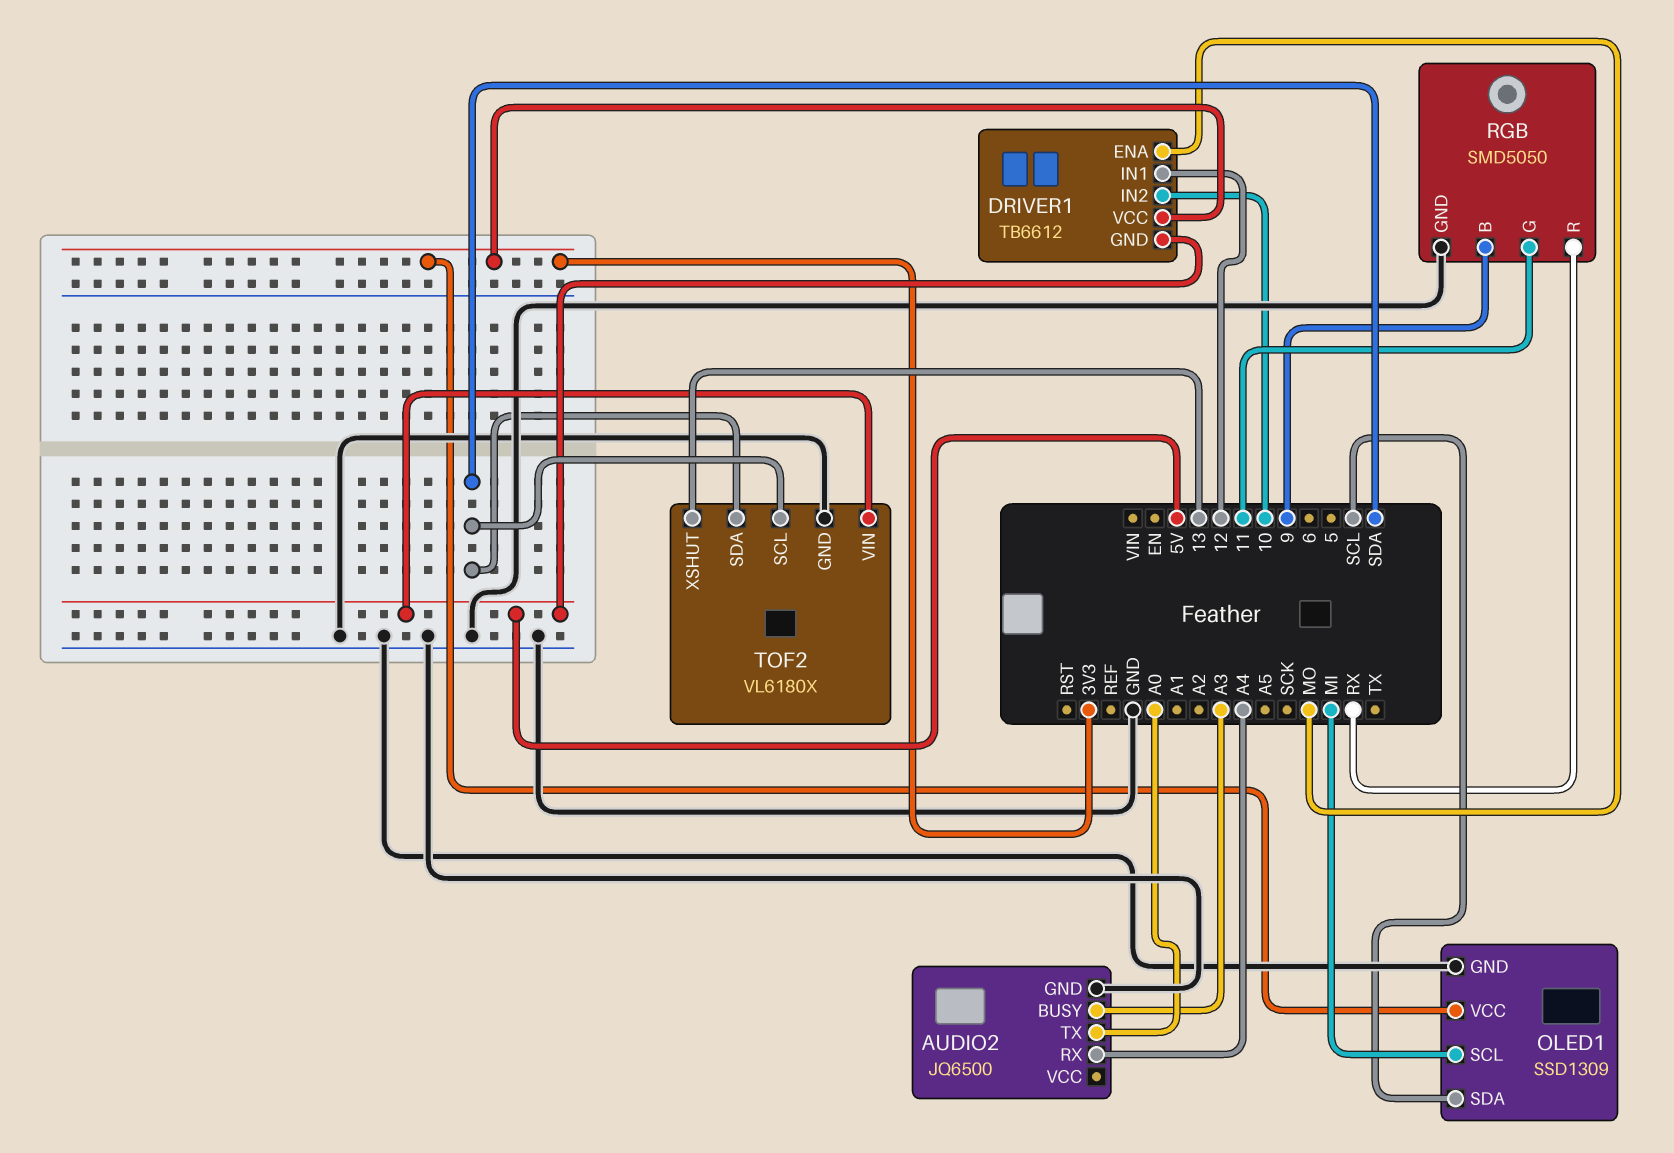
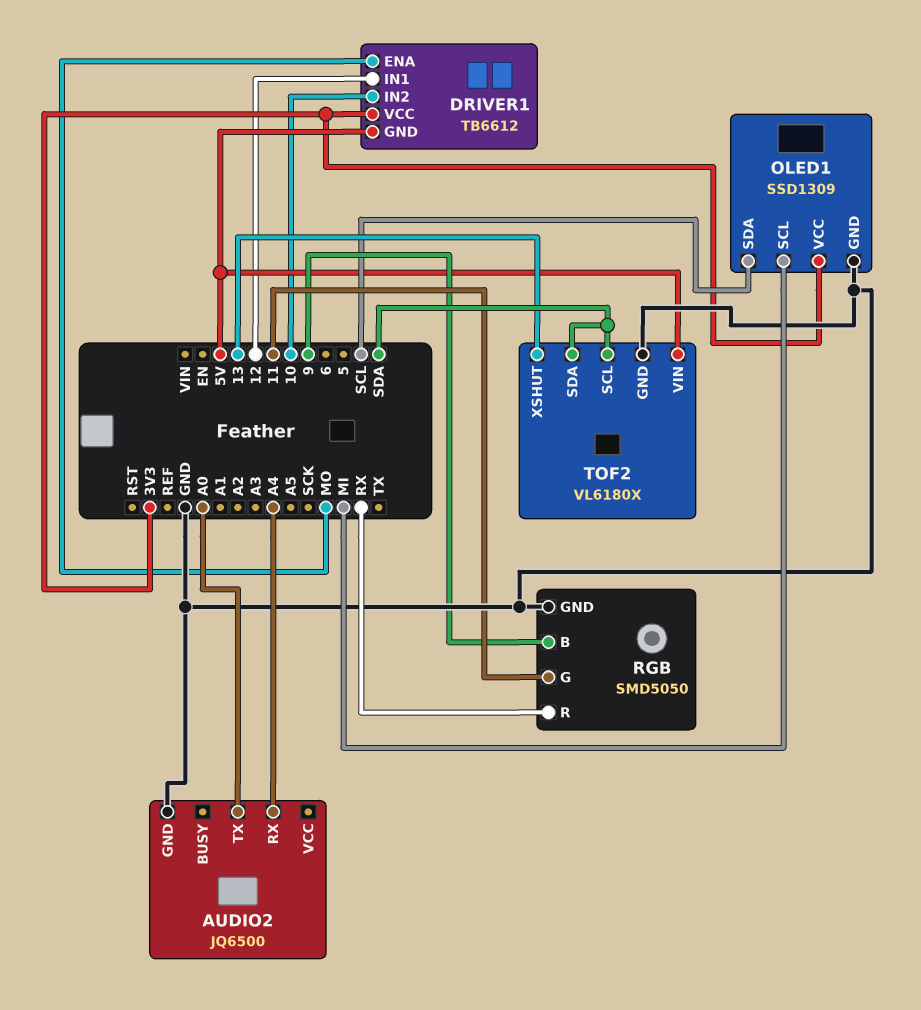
AUDIO2 pin BUSY: A3 -> none

